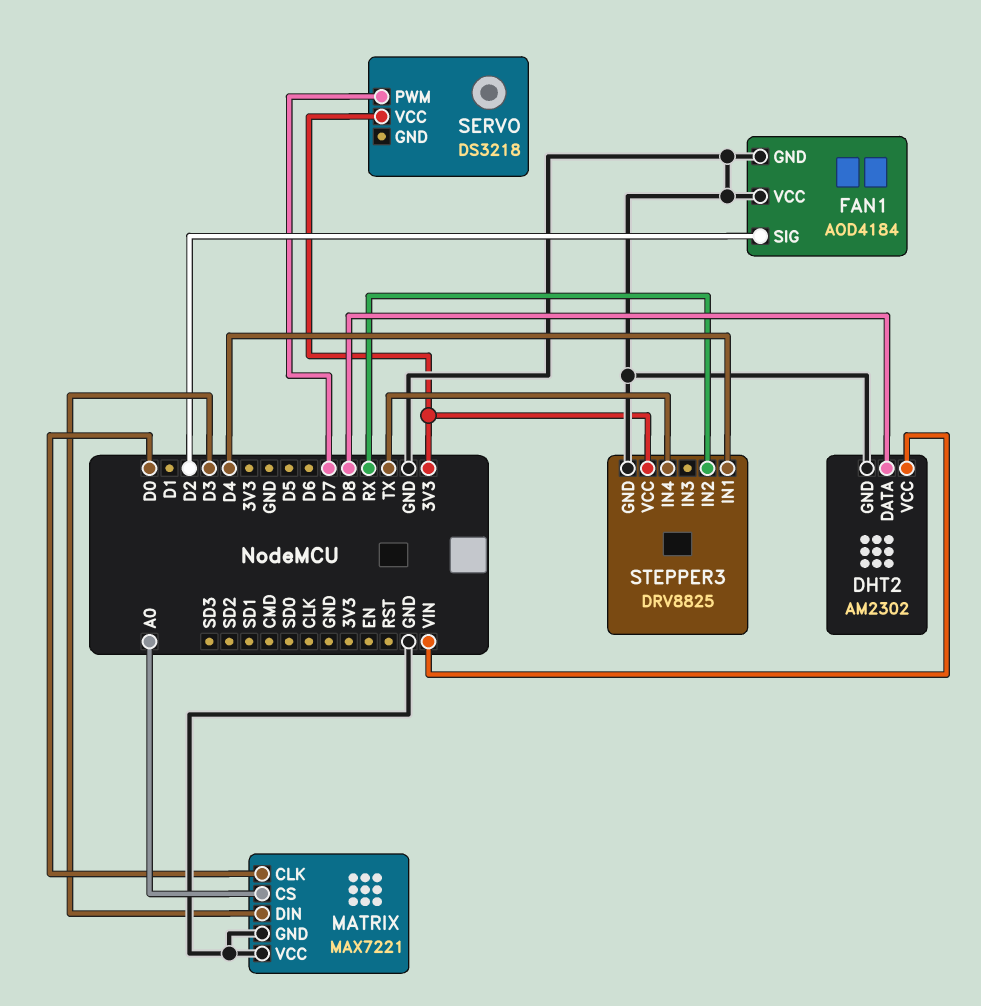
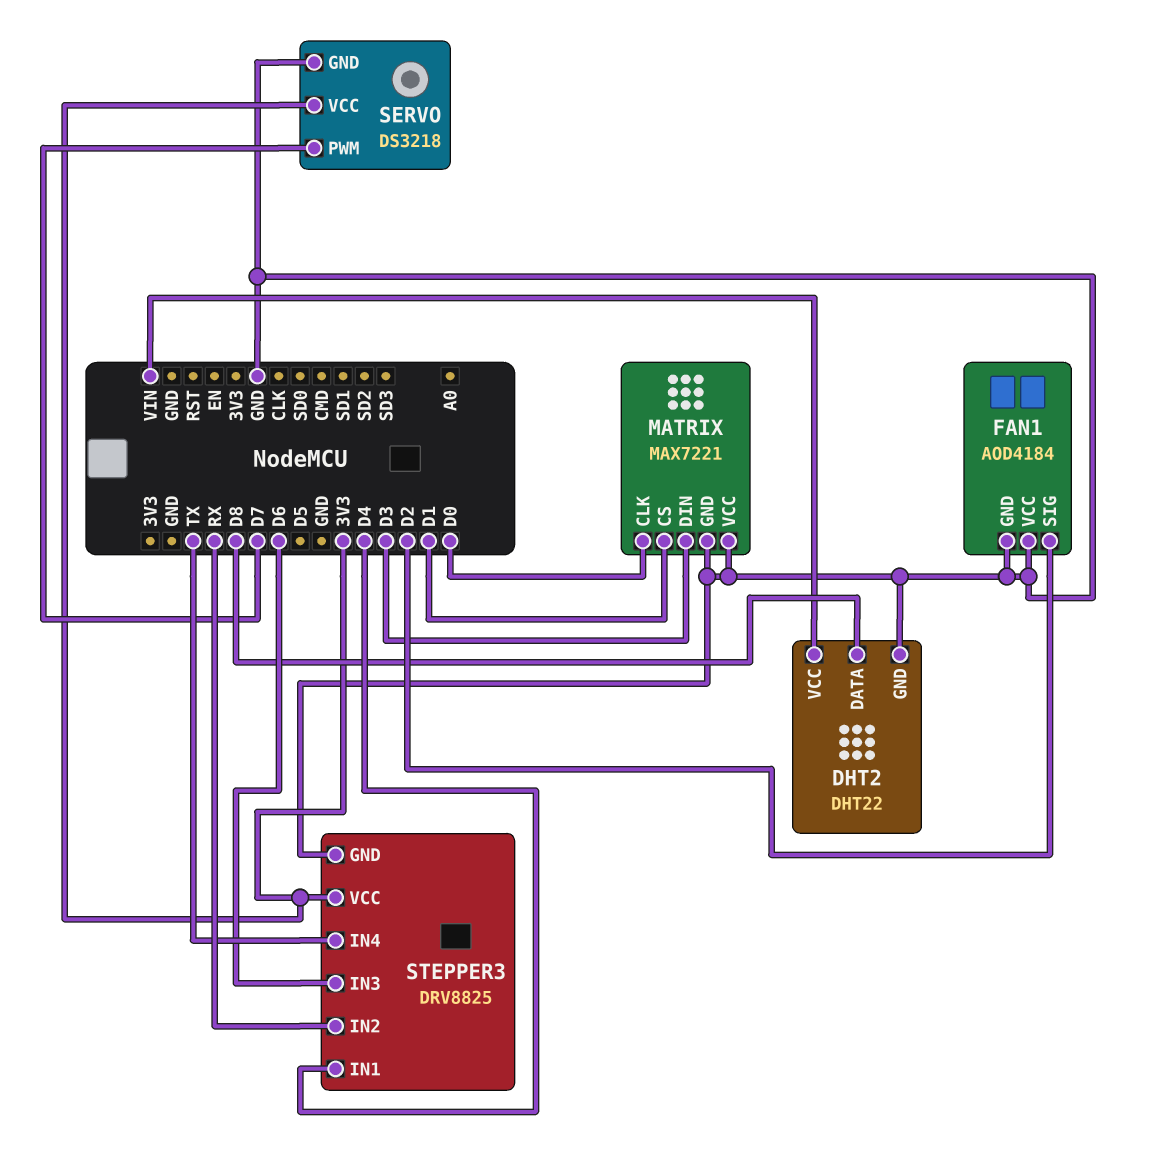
DHT2: AM2302 -> DHT22
MATRIX pin CS: A0 -> D1
SERVO pin GND: none -> GND
STEPPER3 pin IN3: none -> D6

